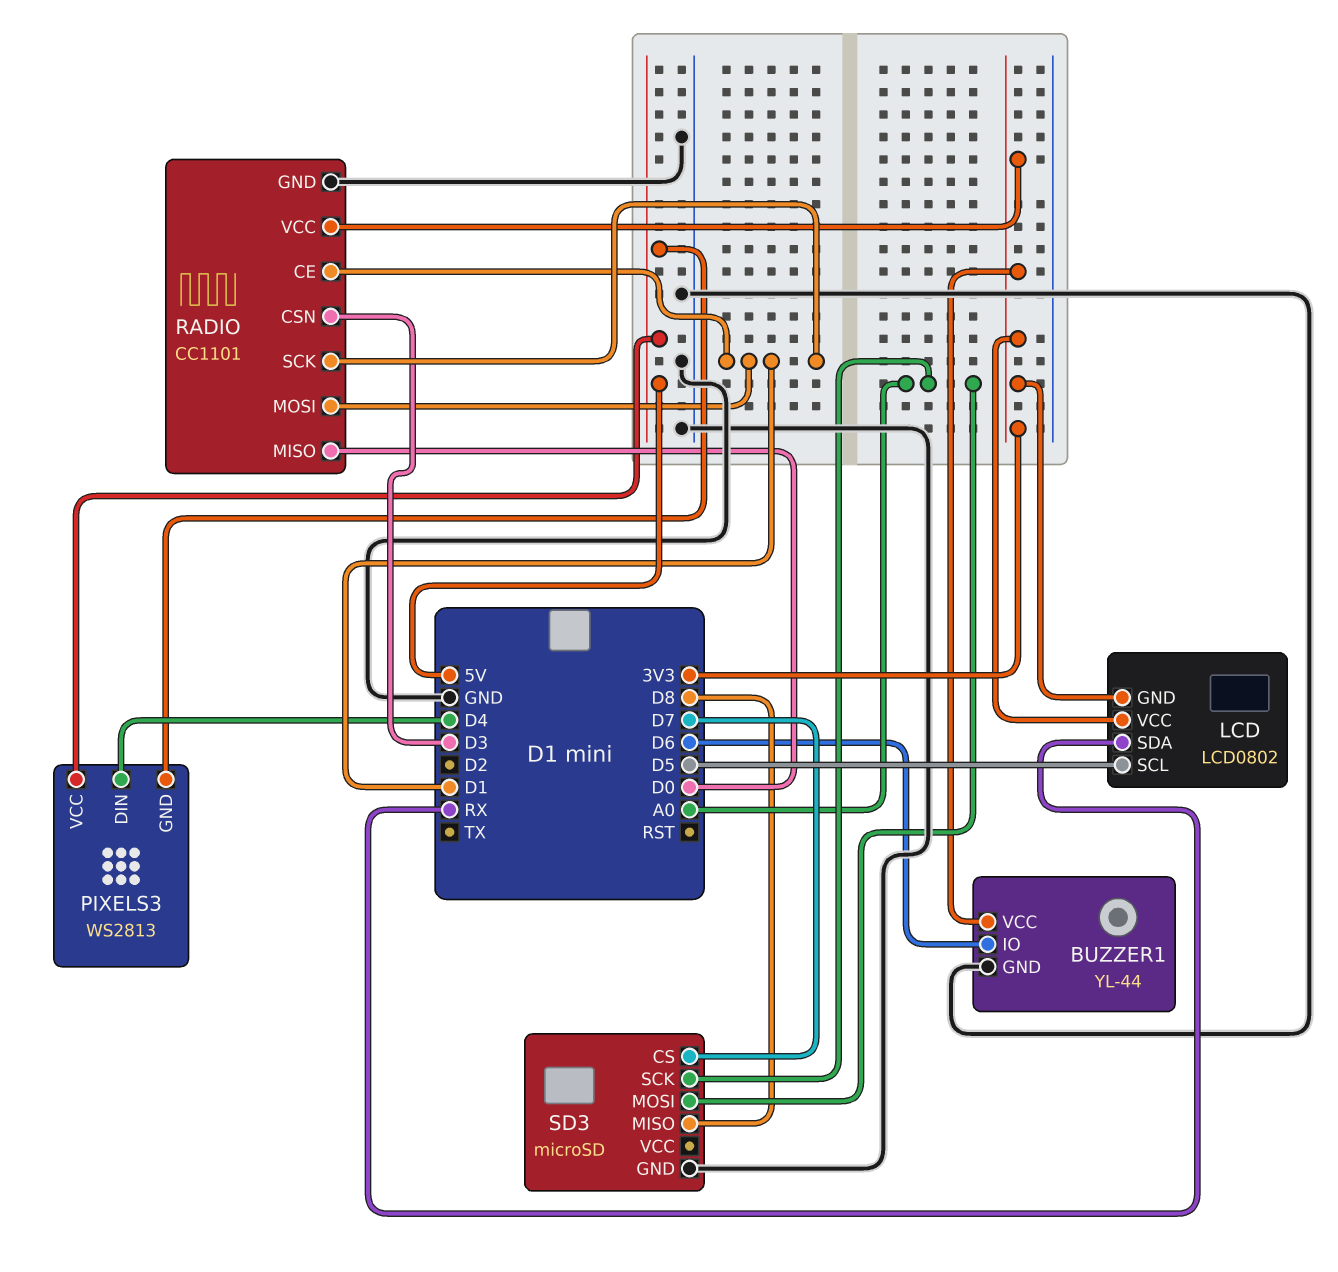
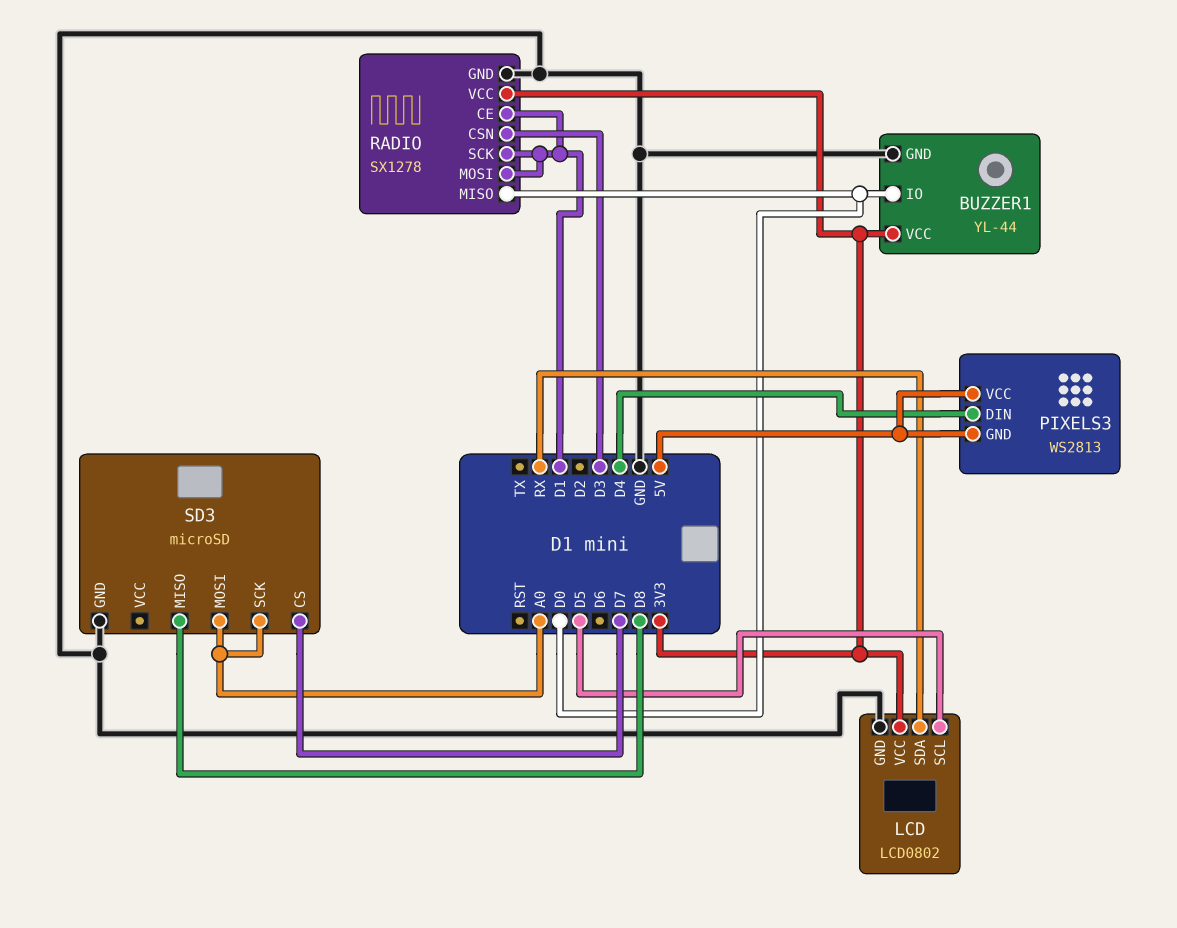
BUZZER1 pin IO: D6 -> D0
LCD pin GND: 3V3 -> GND
RADIO: CC1101 -> SX1278

